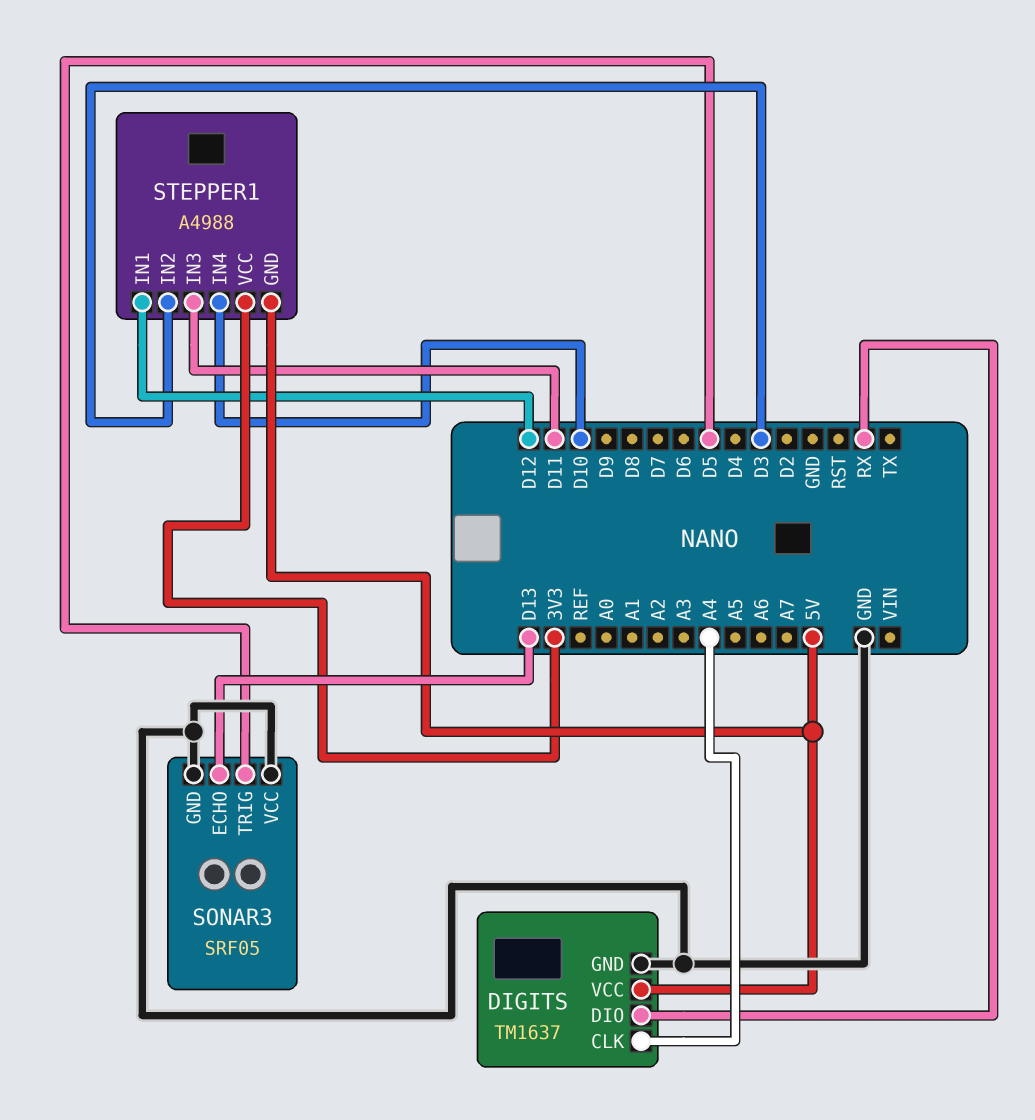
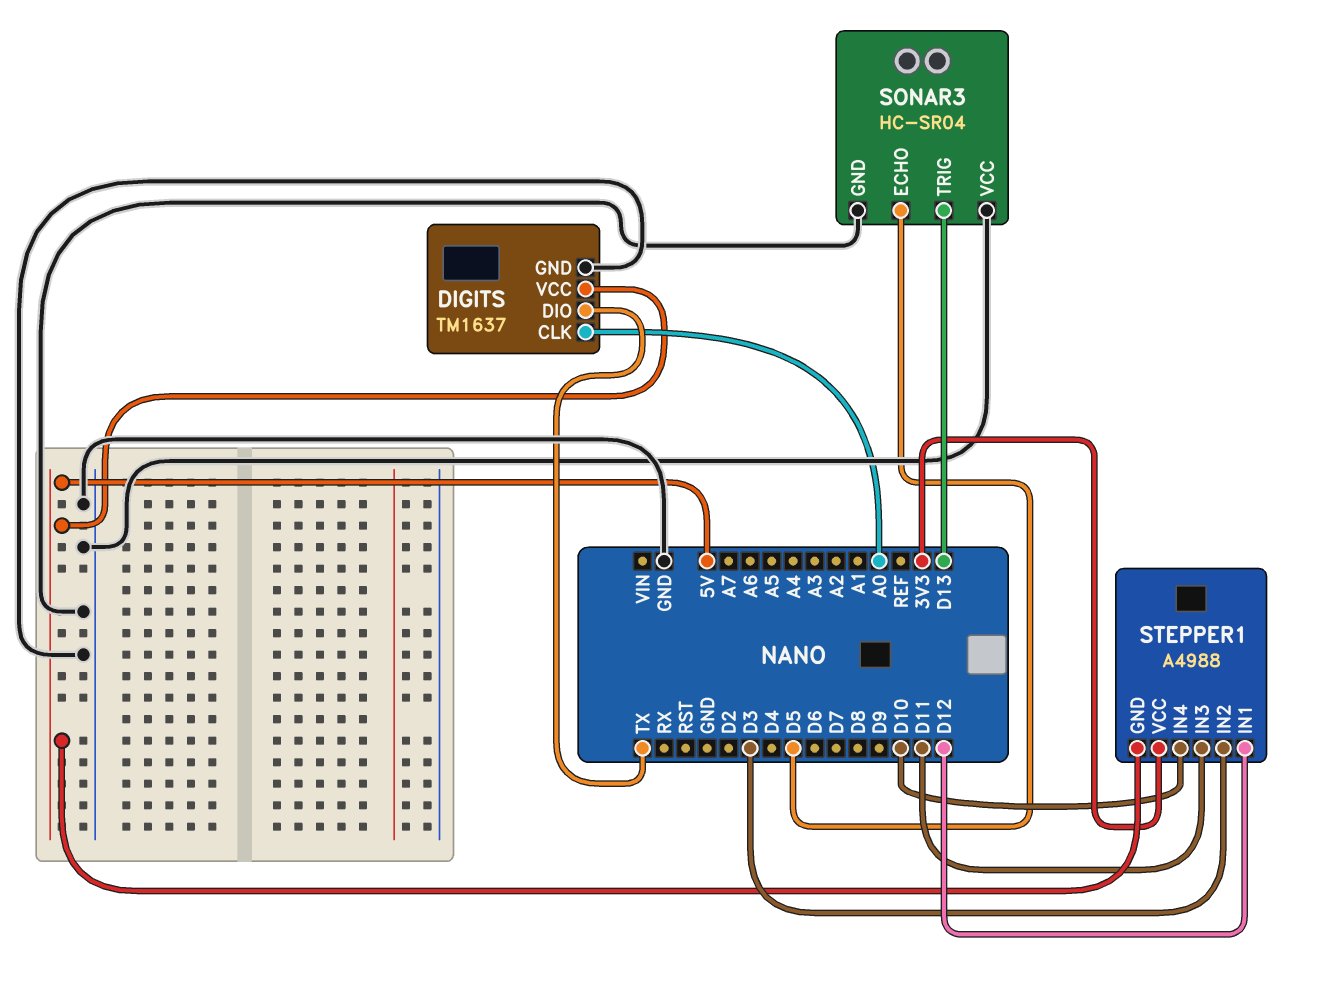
DIGITS pin CLK: A4 -> A0
DIGITS pin DIO: RX -> TX
SONAR3: SRF05 -> HC-SR04
SONAR3 pin ECHO: D13 -> D5
SONAR3 pin TRIG: D5 -> D13

